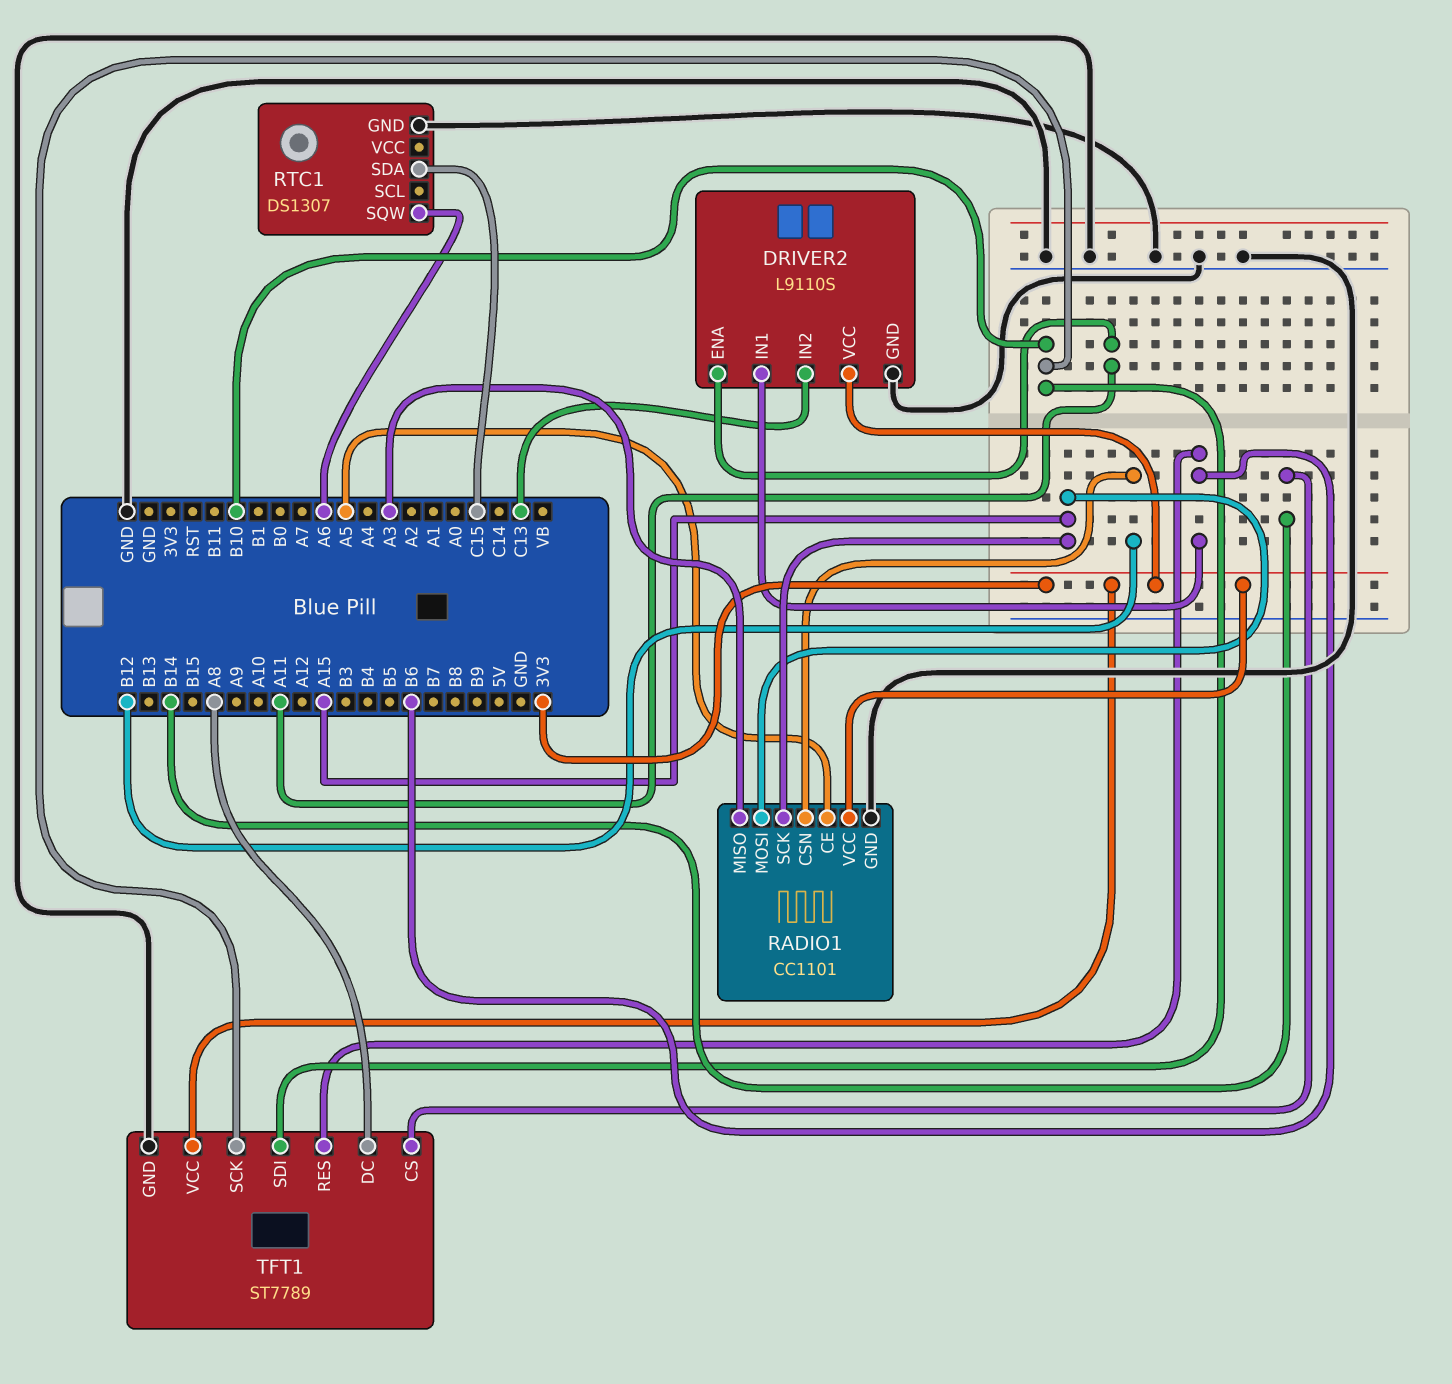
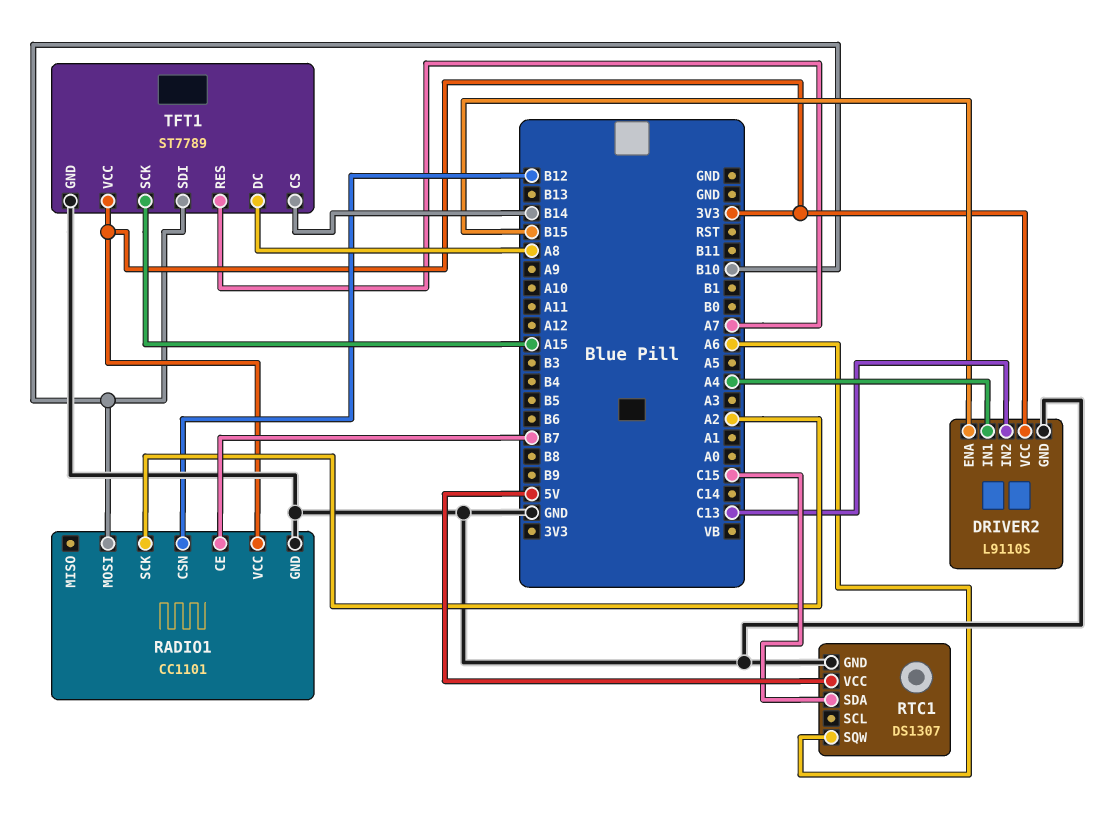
DRIVER2 pin ENA: A11 -> B15
DRIVER2 pin IN1: B6 -> A4
RADIO1 pin CE: A5 -> B7
RADIO1 pin MISO: A3 -> none
RADIO1 pin MOSI: A15 -> B10
RADIO1 pin SCK: A15 -> A2
RTC1 pin VCC: none -> 5V
TFT1 pin RES: B6 -> A7
TFT1 pin SCK: B10 -> A15

